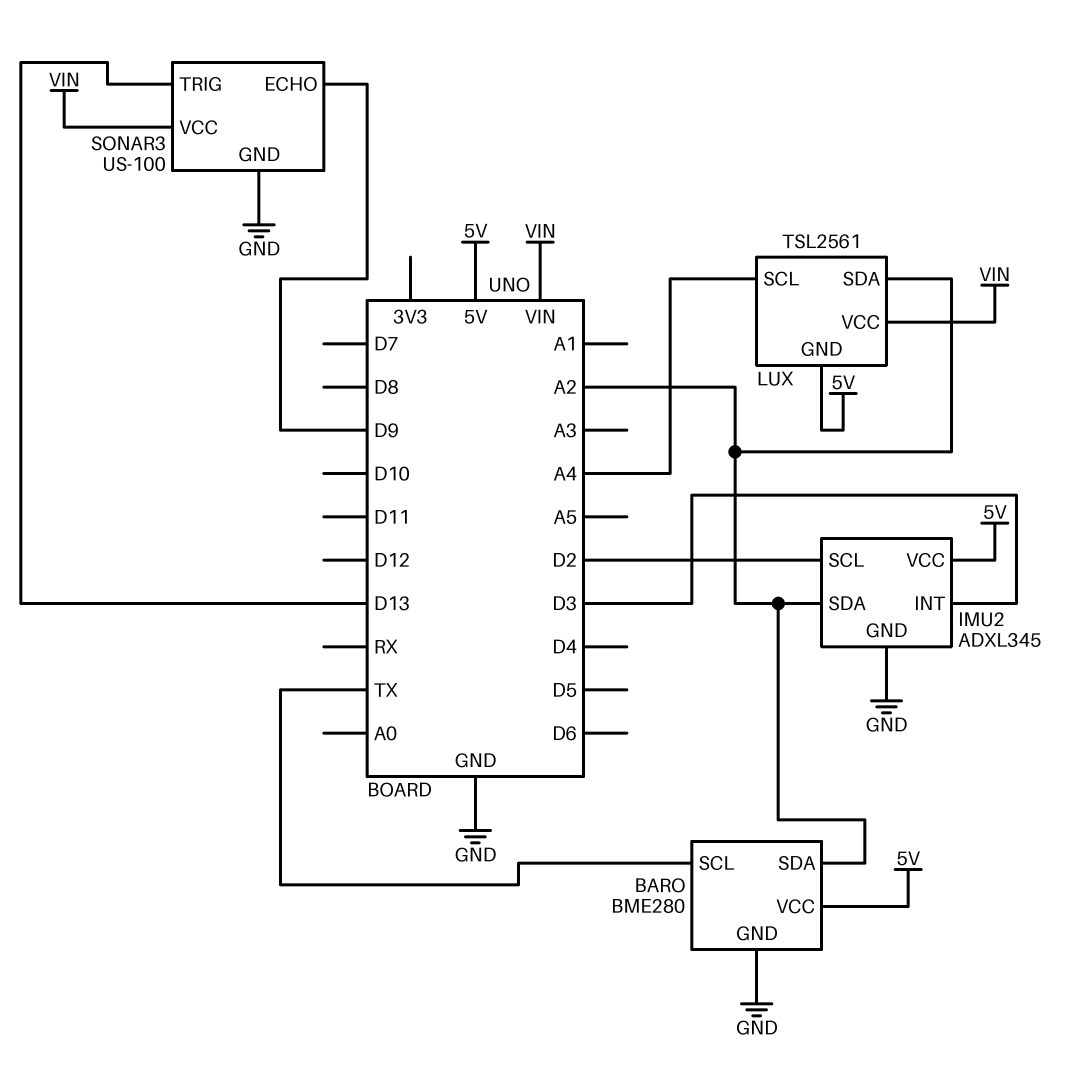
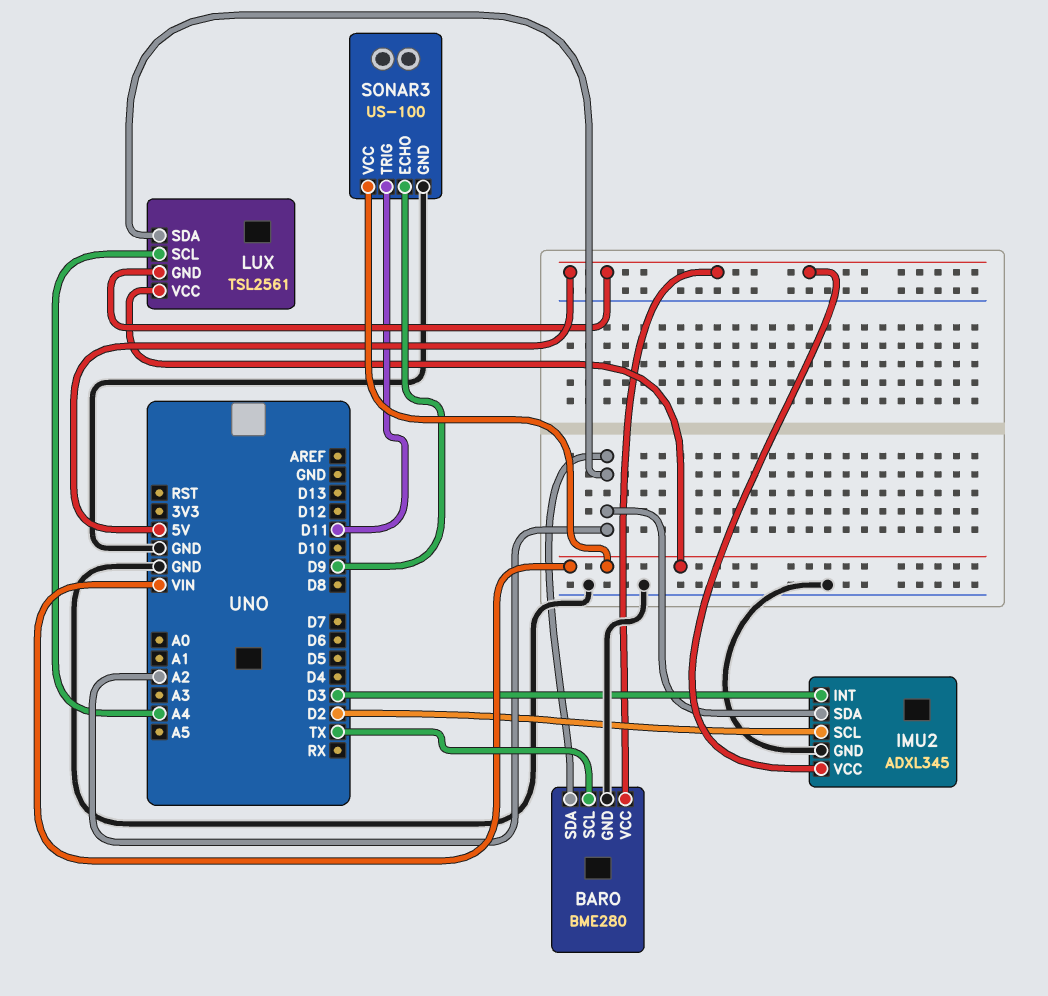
SONAR3 pin TRIG: D13 -> D11

